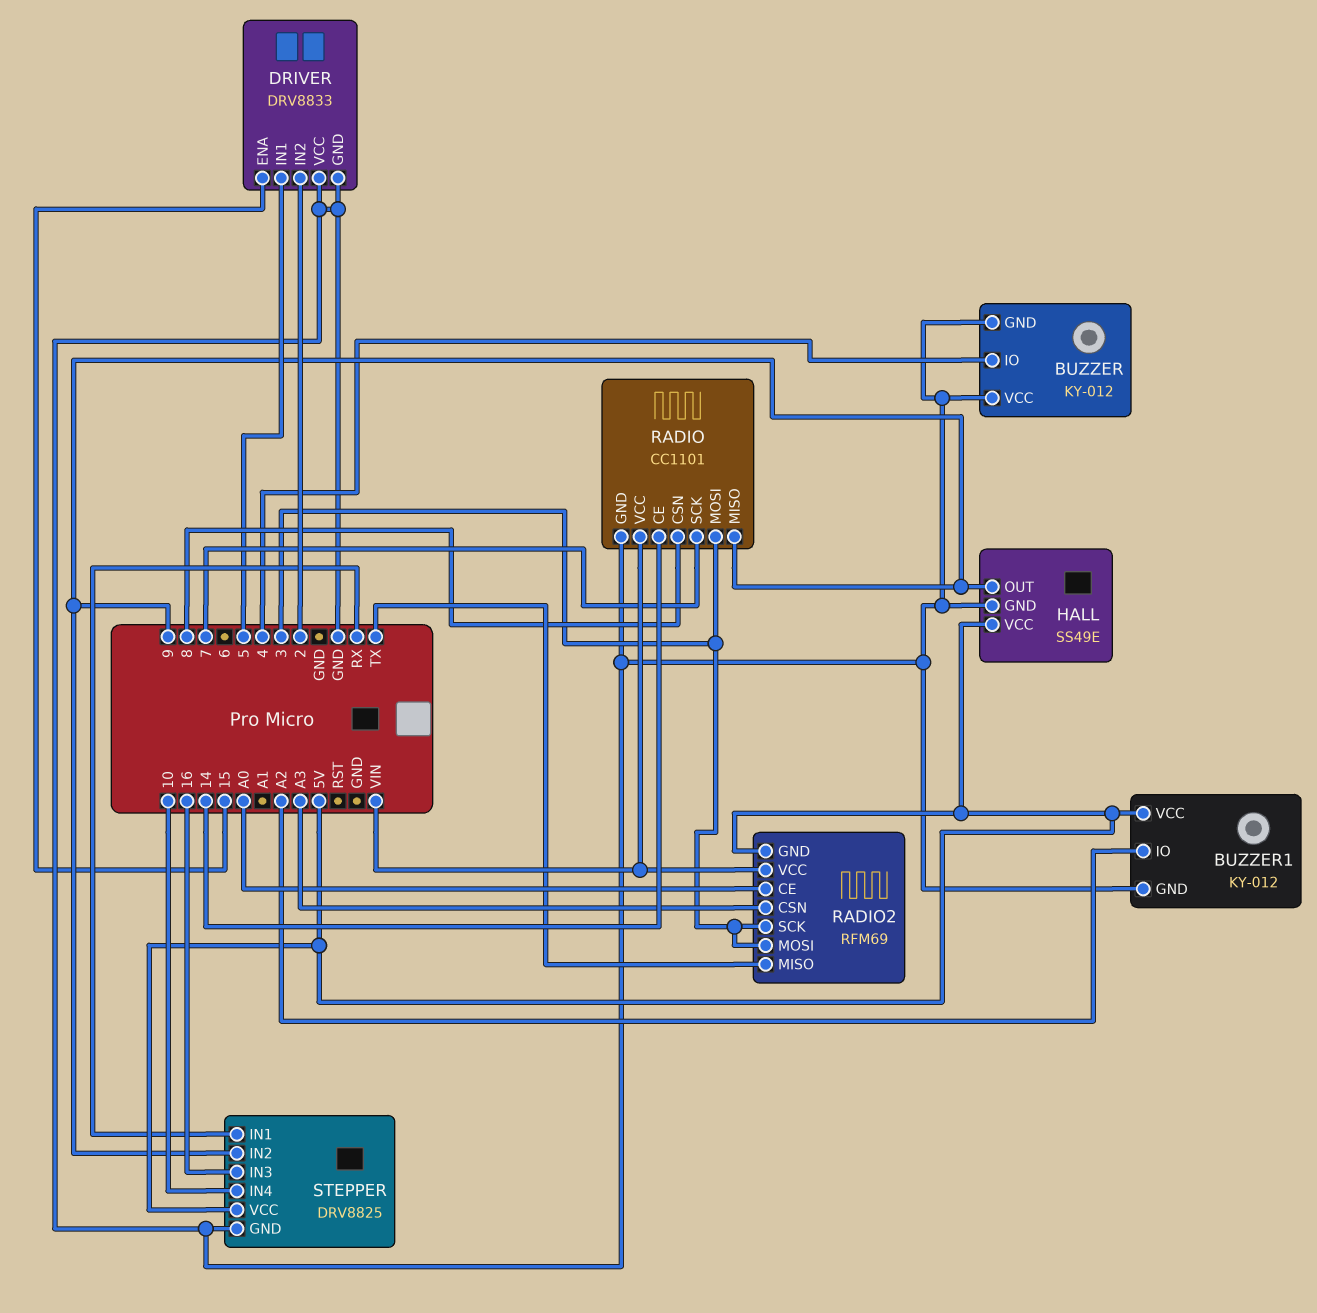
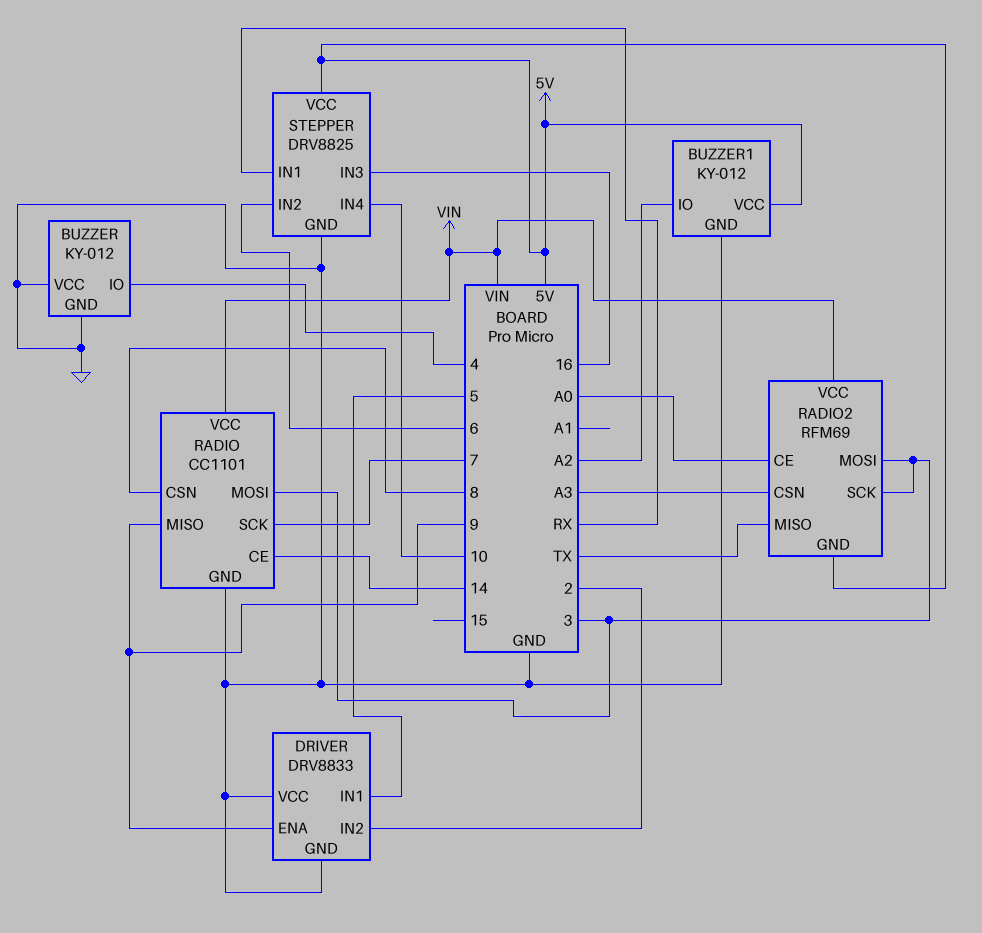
DRIVER pin ENA: 15 -> 9
HALL: SS49E -> none
HALL pin GND: GND -> none
HALL pin OUT: 9 -> none
HALL pin VCC: 5V -> none
STEPPER pin IN2: 9 -> 6

